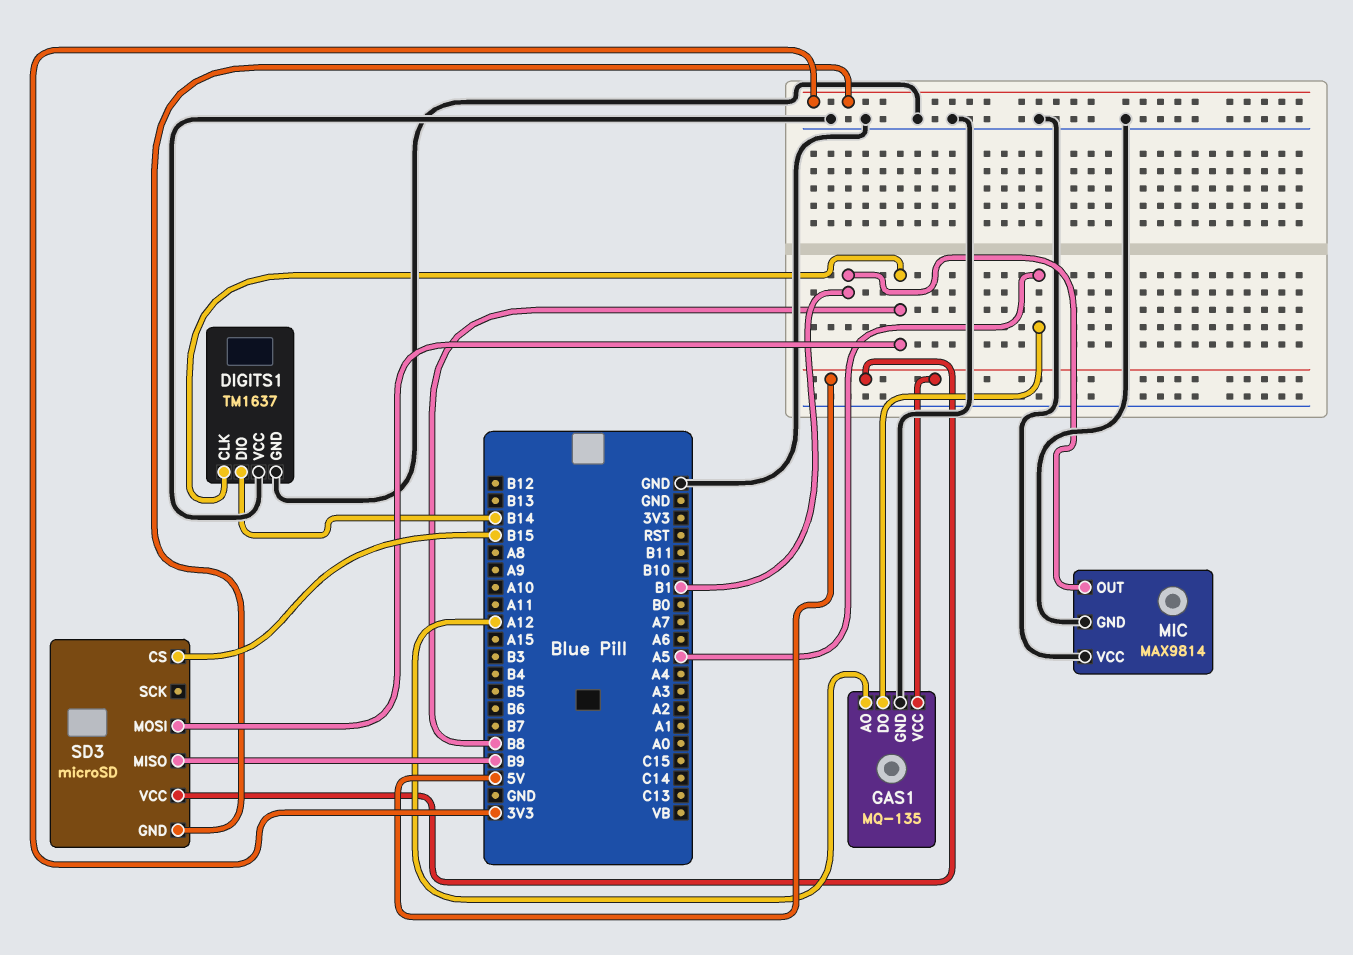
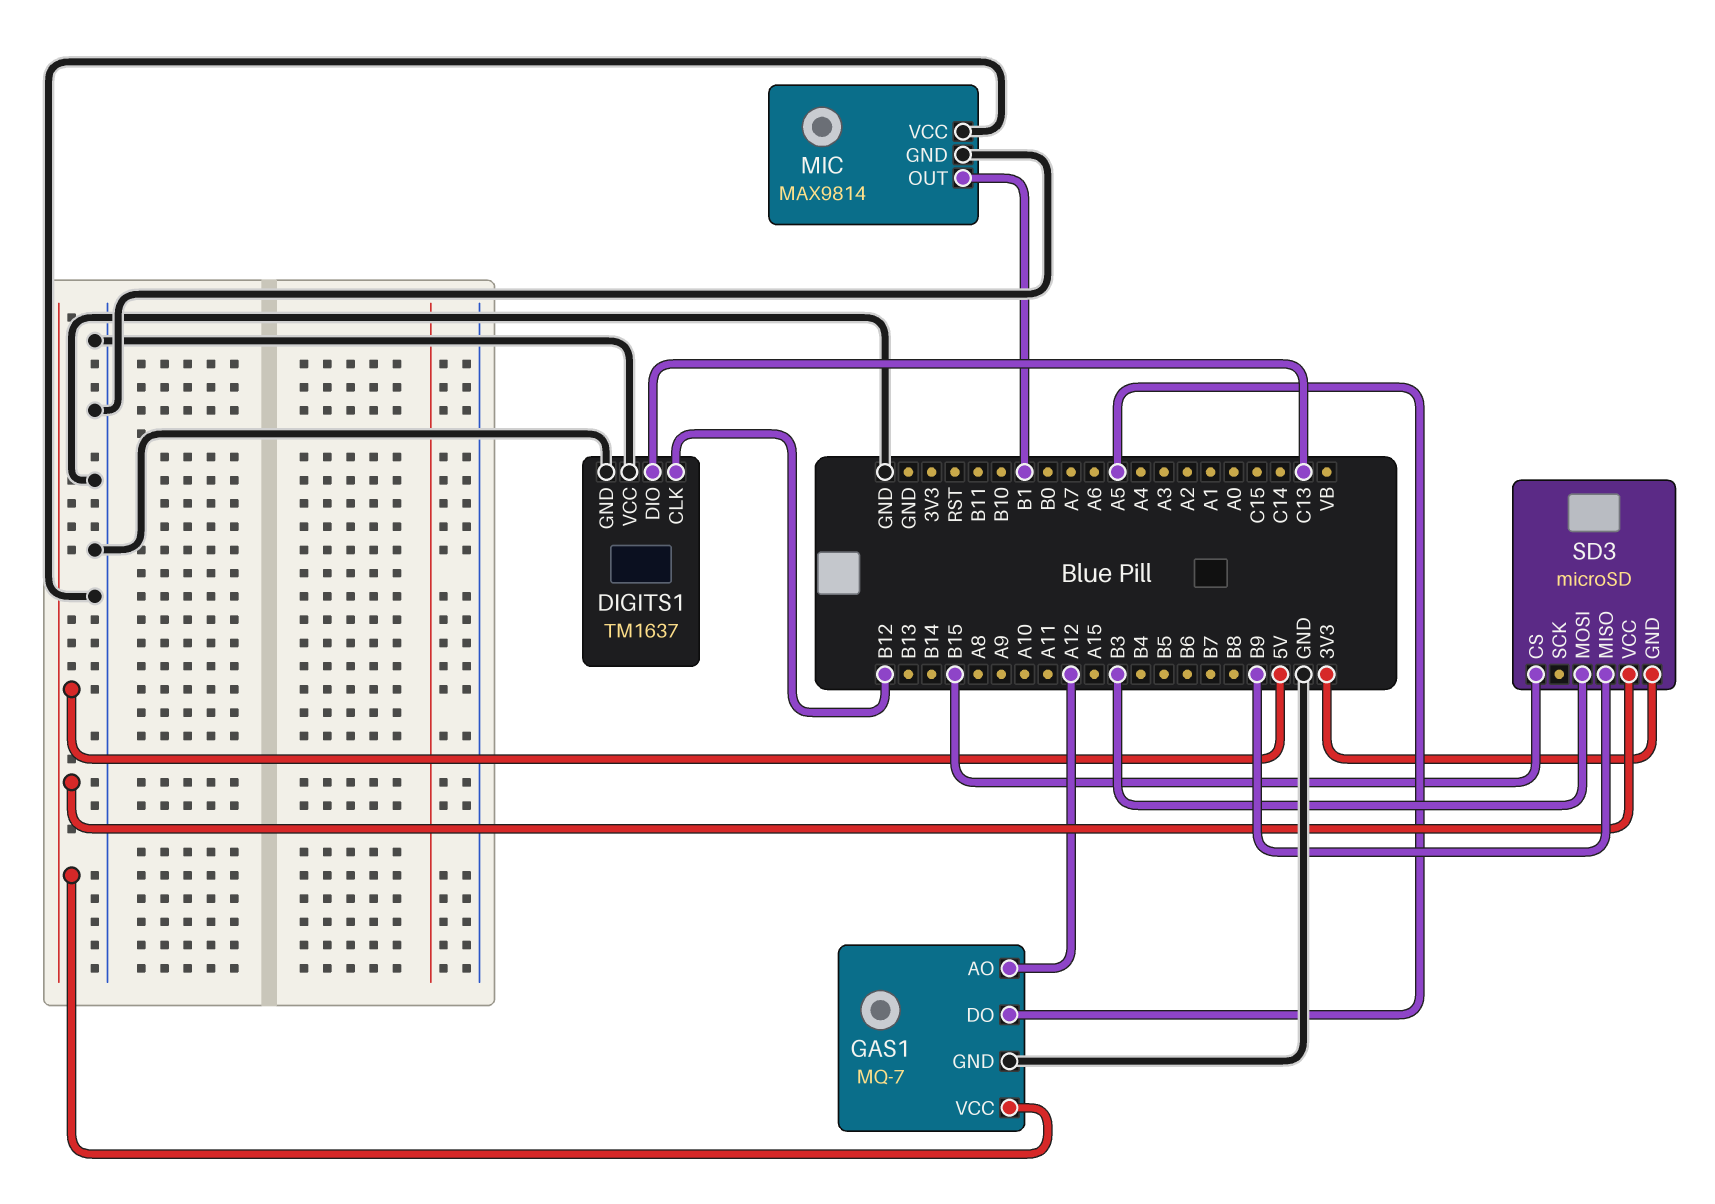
DIGITS1 pin CLK: B8 -> B12
DIGITS1 pin DIO: B14 -> C13
GAS1: MQ-135 -> MQ-7
SD3 pin MOSI: B8 -> B3

